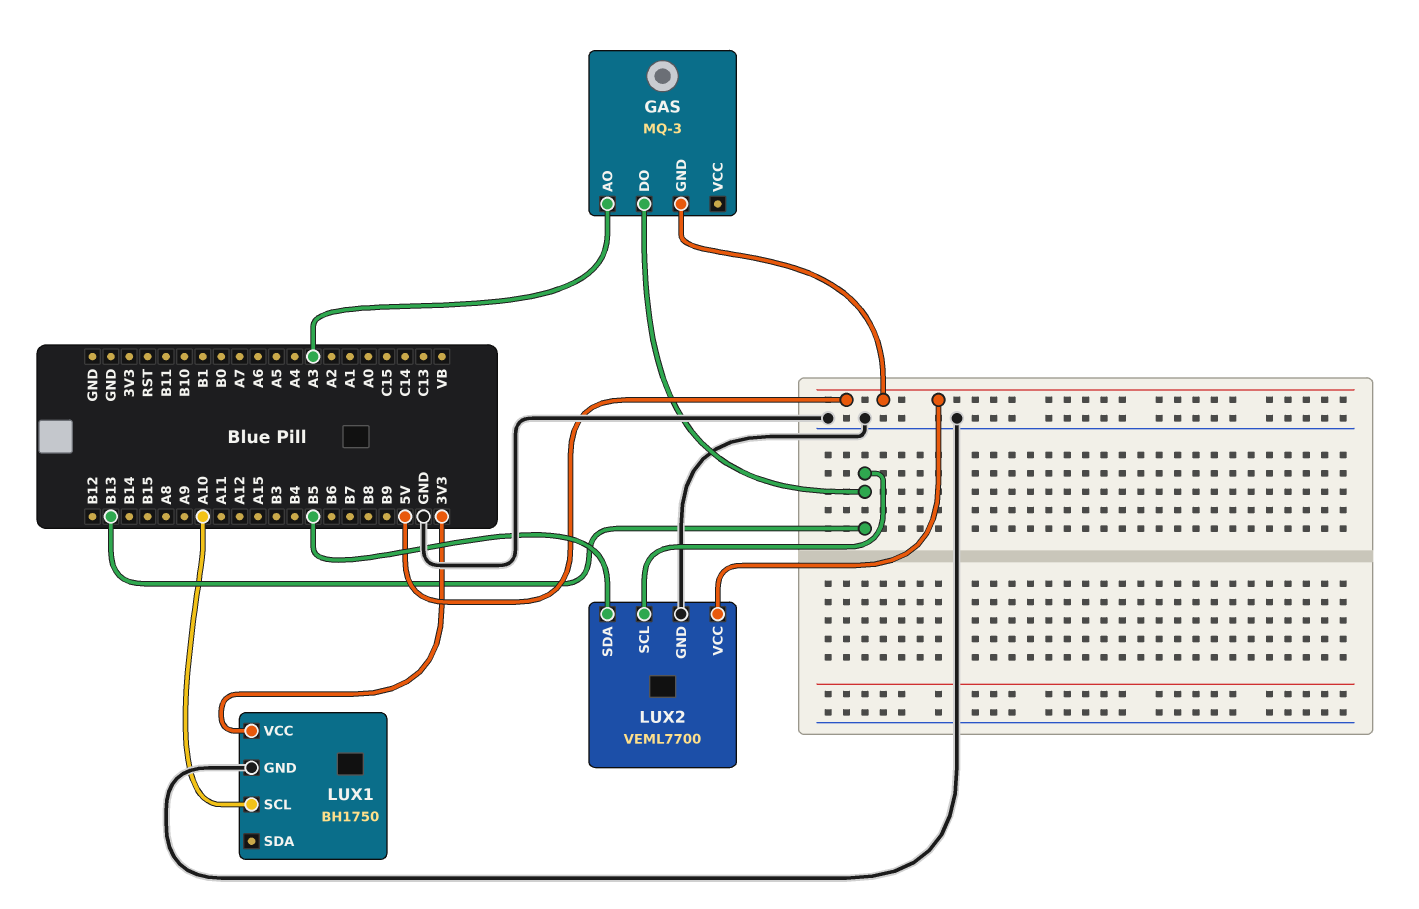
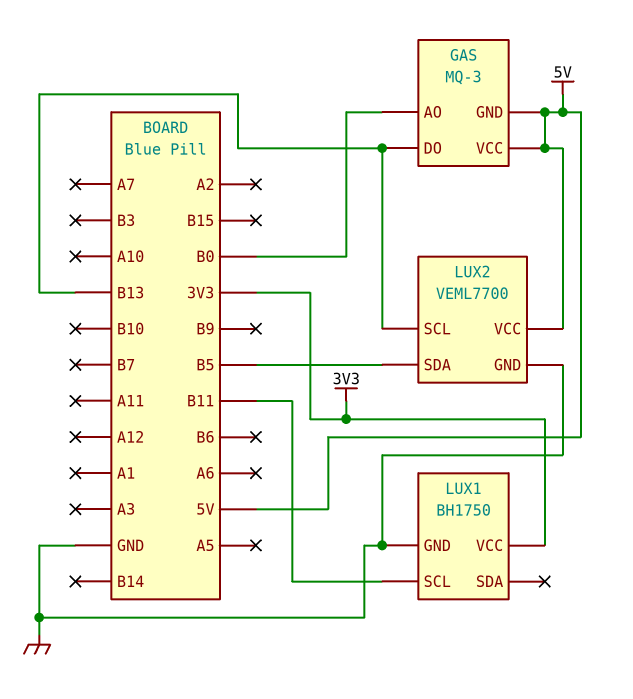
GAS pin AO: A3 -> B0
GAS pin VCC: none -> 5V
LUX1 pin SCL: A10 -> B11

